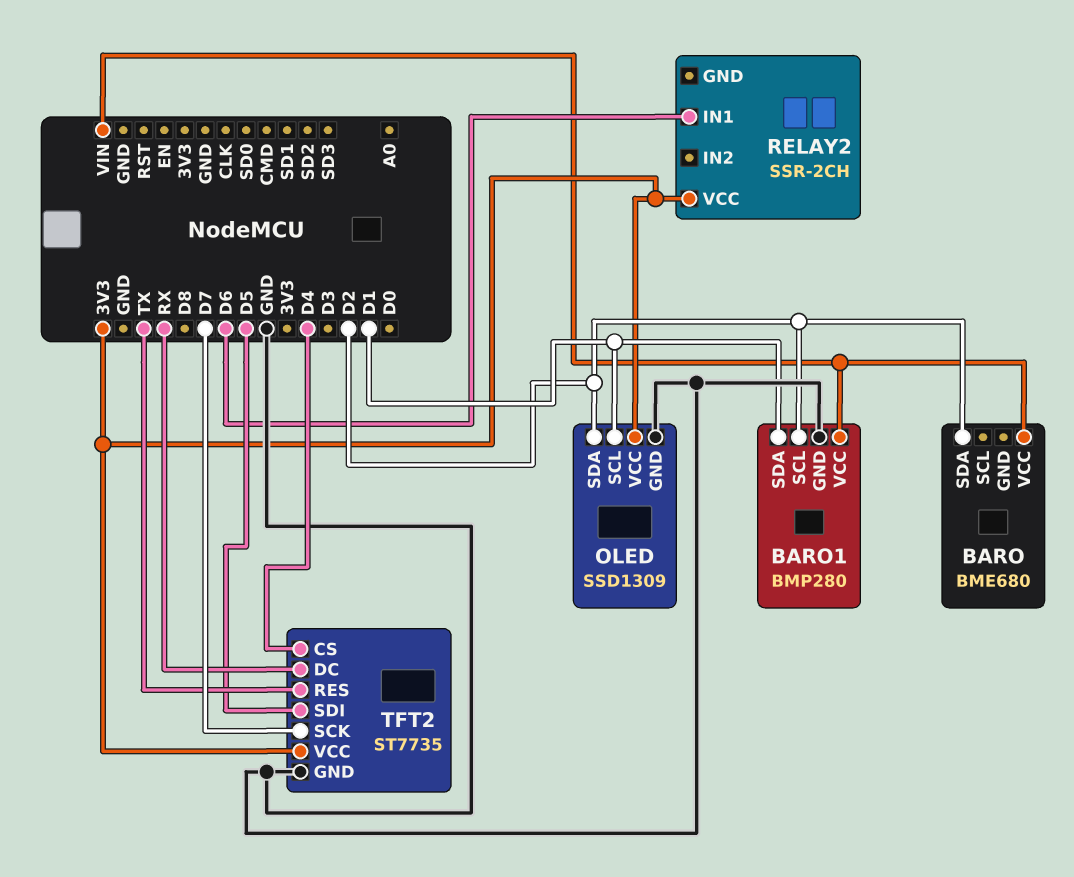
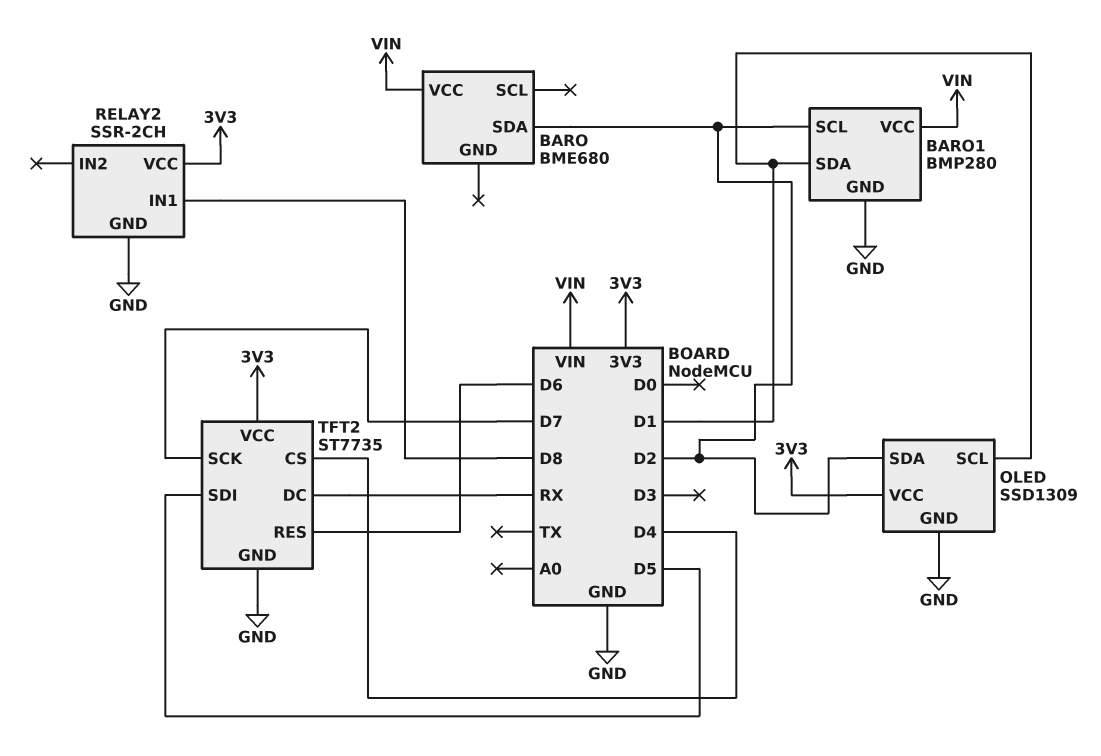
RELAY2 pin GND: none -> GND
RELAY2 pin IN1: D6 -> D8
TFT2 pin RES: TX -> D6

